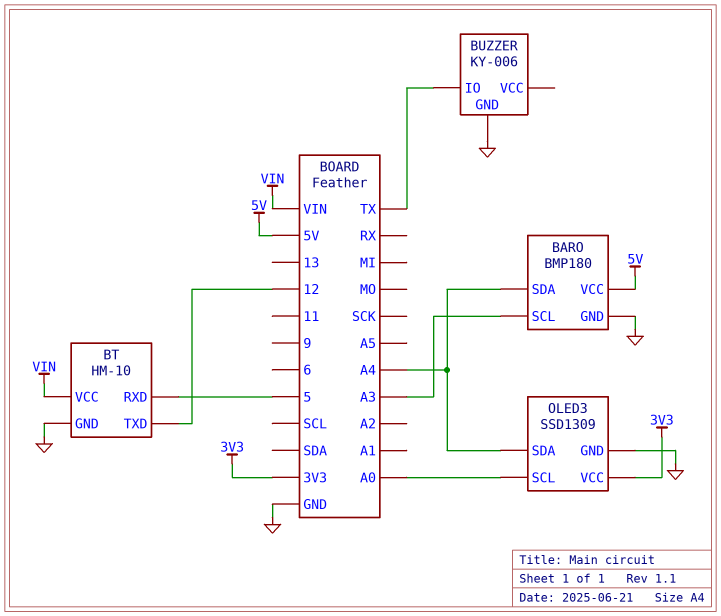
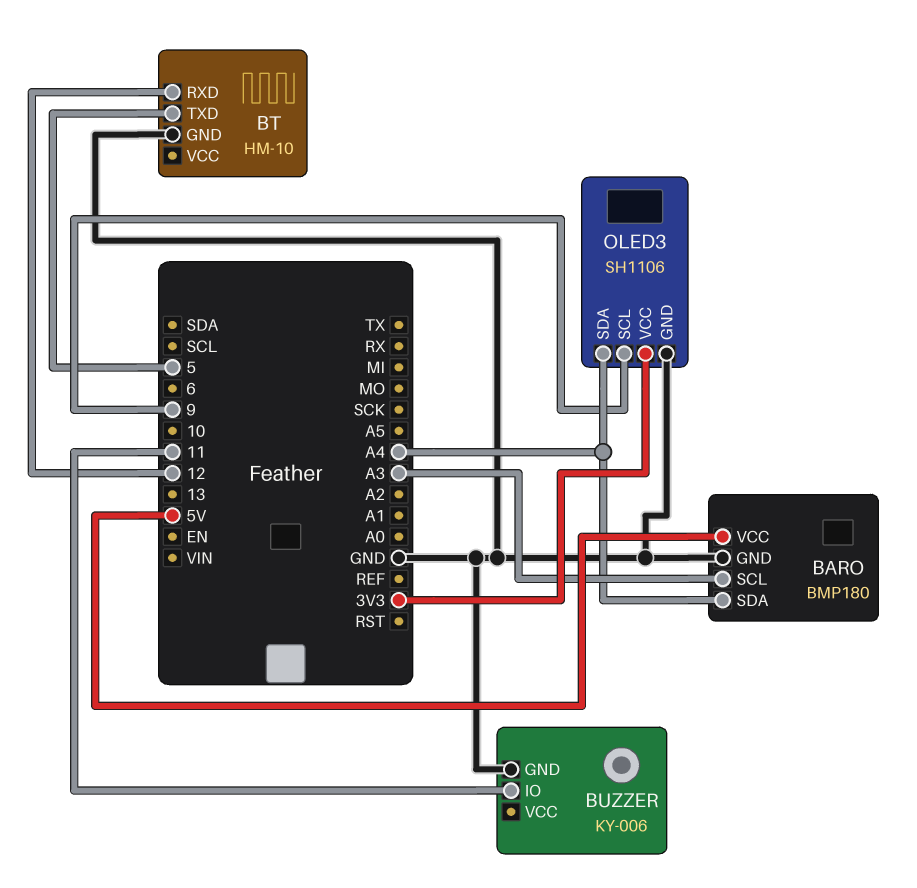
BT pin RXD: 5 -> 12
BT pin TXD: 12 -> 5
BT pin VCC: VIN -> none
BUZZER pin IO: TX -> 11
OLED3: SSD1309 -> SH1106
OLED3 pin SCL: A0 -> 9

